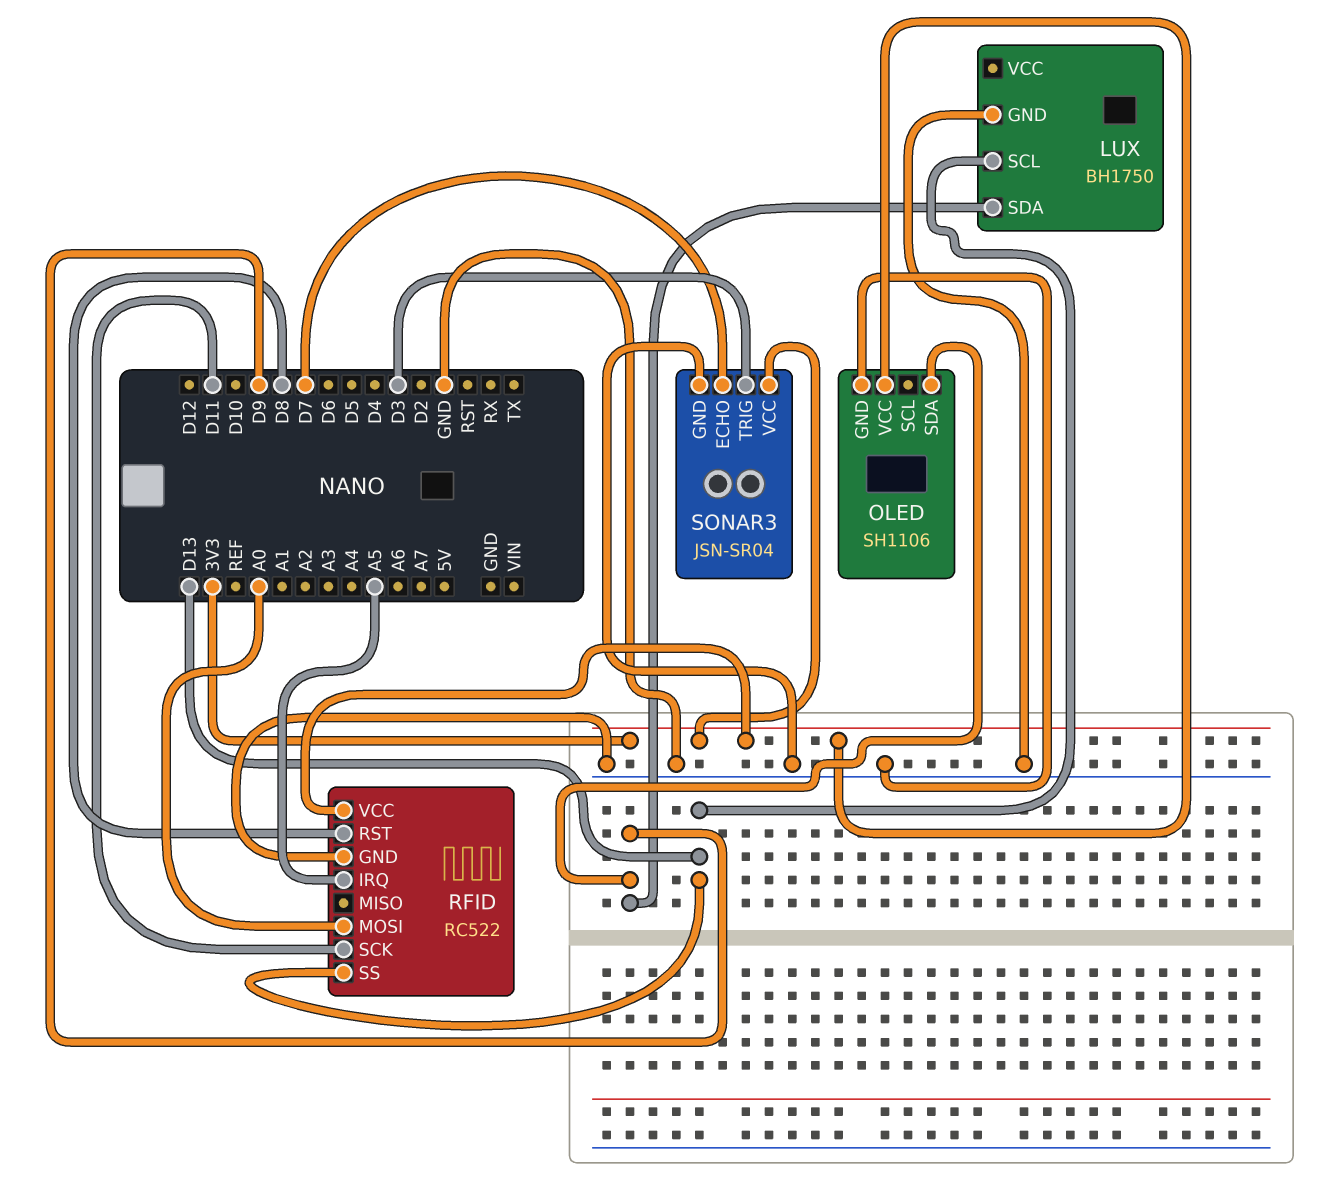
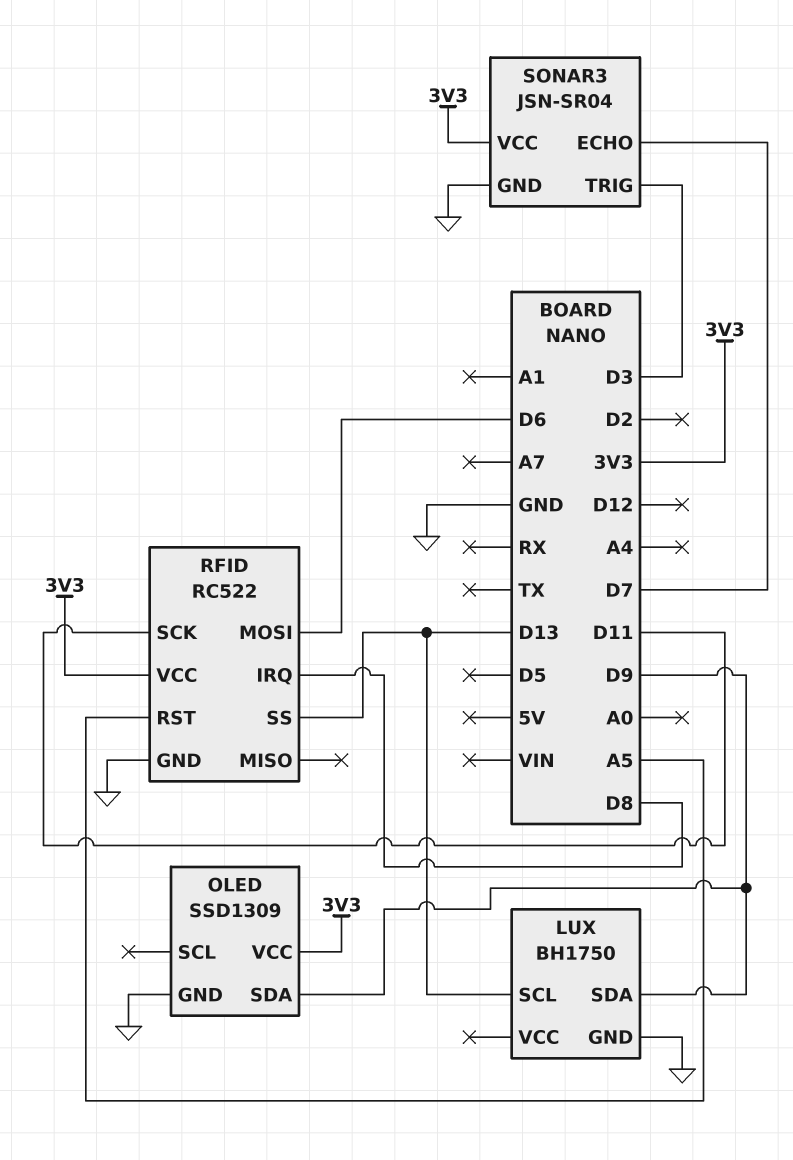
OLED: SH1106 -> SSD1309
RFID pin IRQ: A5 -> D8
RFID pin MOSI: A0 -> D6
RFID pin RST: D8 -> A5

